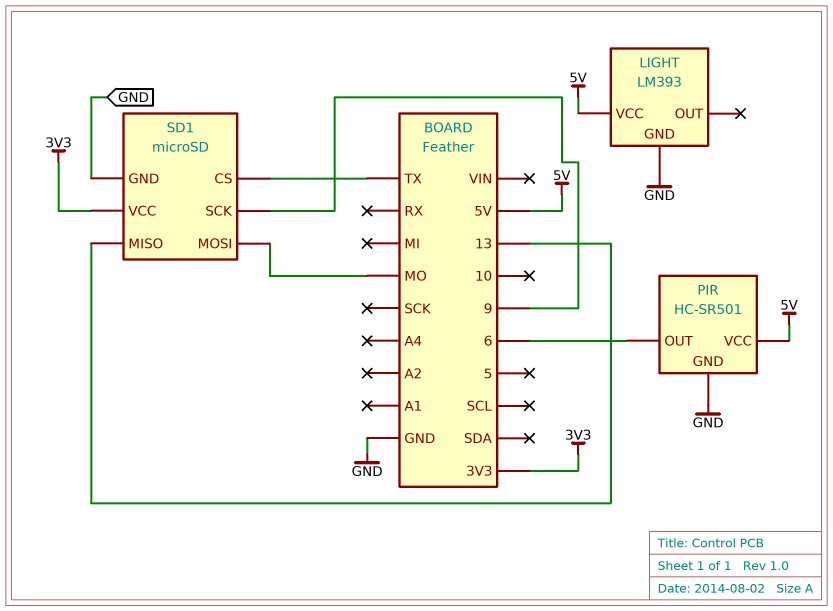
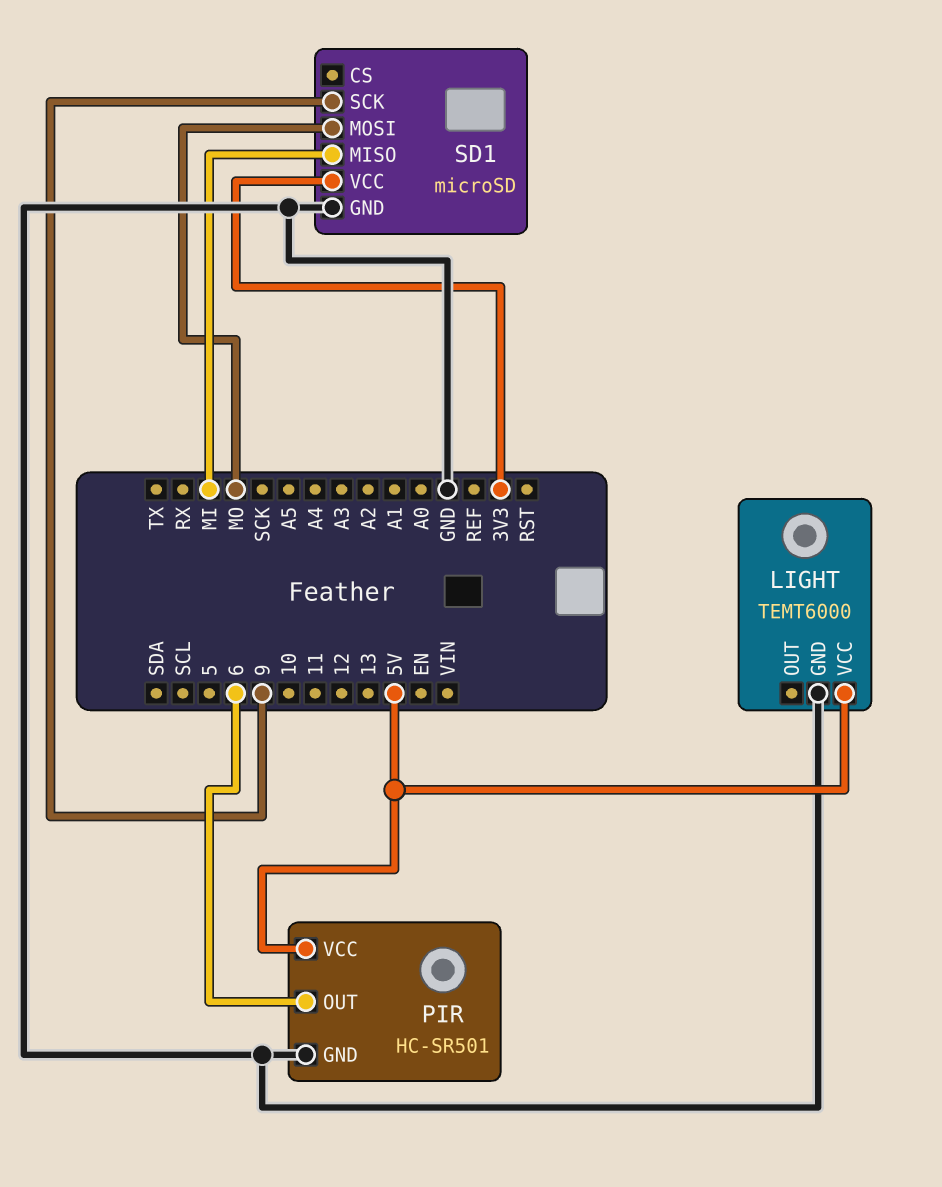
LIGHT: LM393 -> TEMT6000
SD1 pin CS: TX -> none
SD1 pin MISO: 13 -> MI

